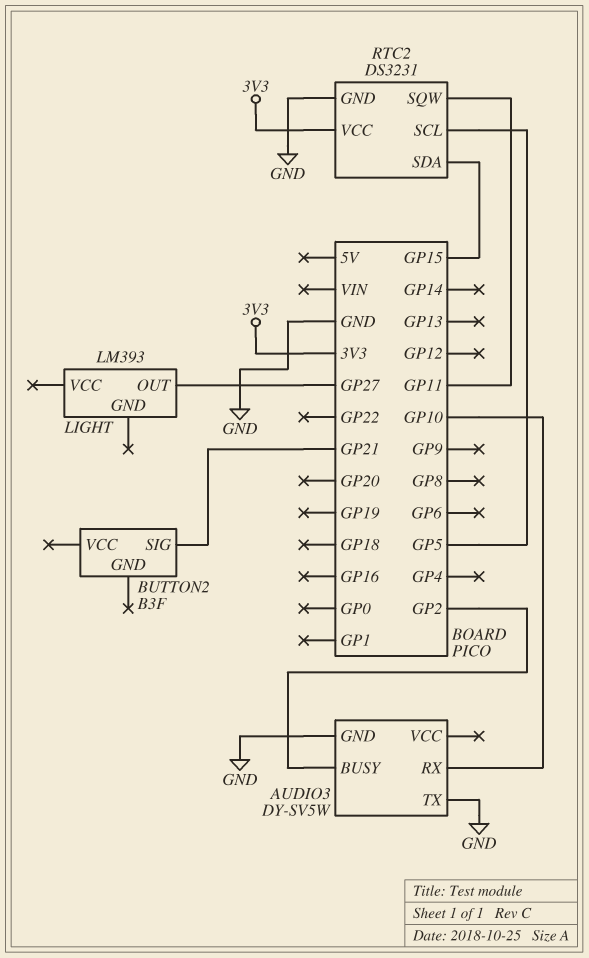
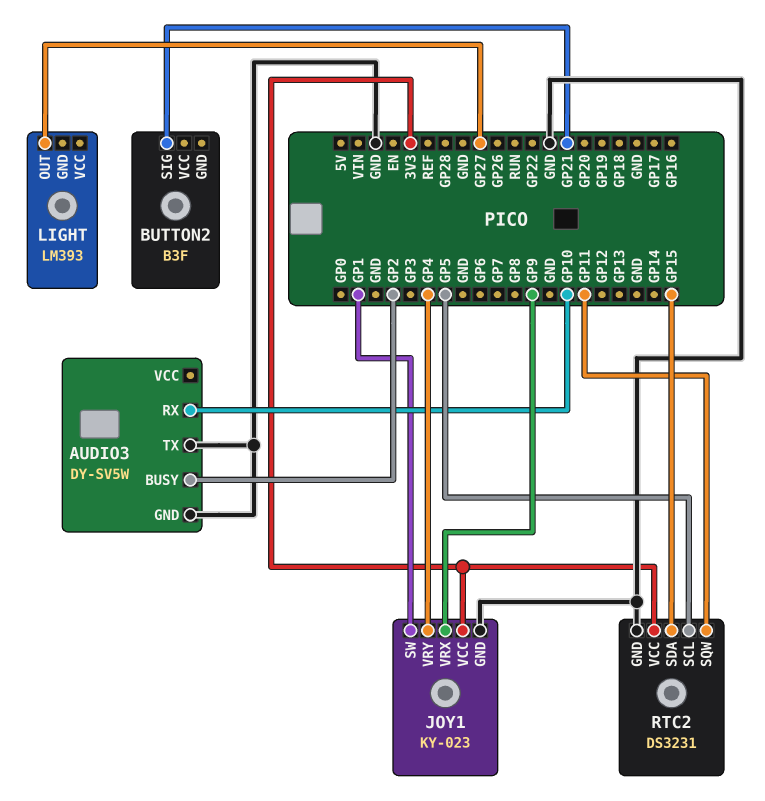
JOY1: none -> KY-023
JOY1 pin GND: none -> GND
JOY1 pin SW: none -> GP1
JOY1 pin VCC: none -> 3V3
JOY1 pin VRX: none -> GP9
JOY1 pin VRY: none -> GP4

